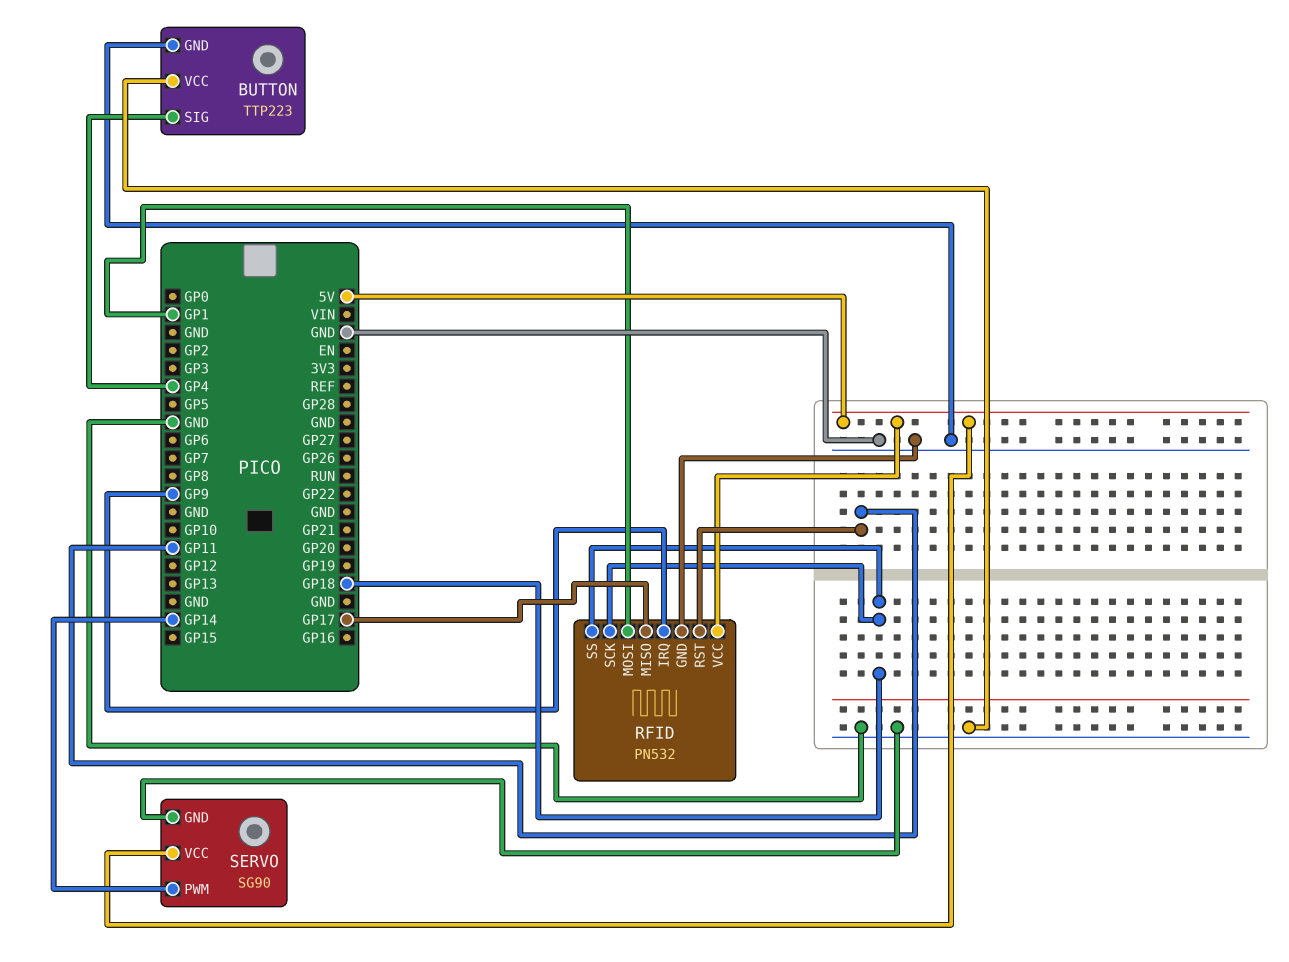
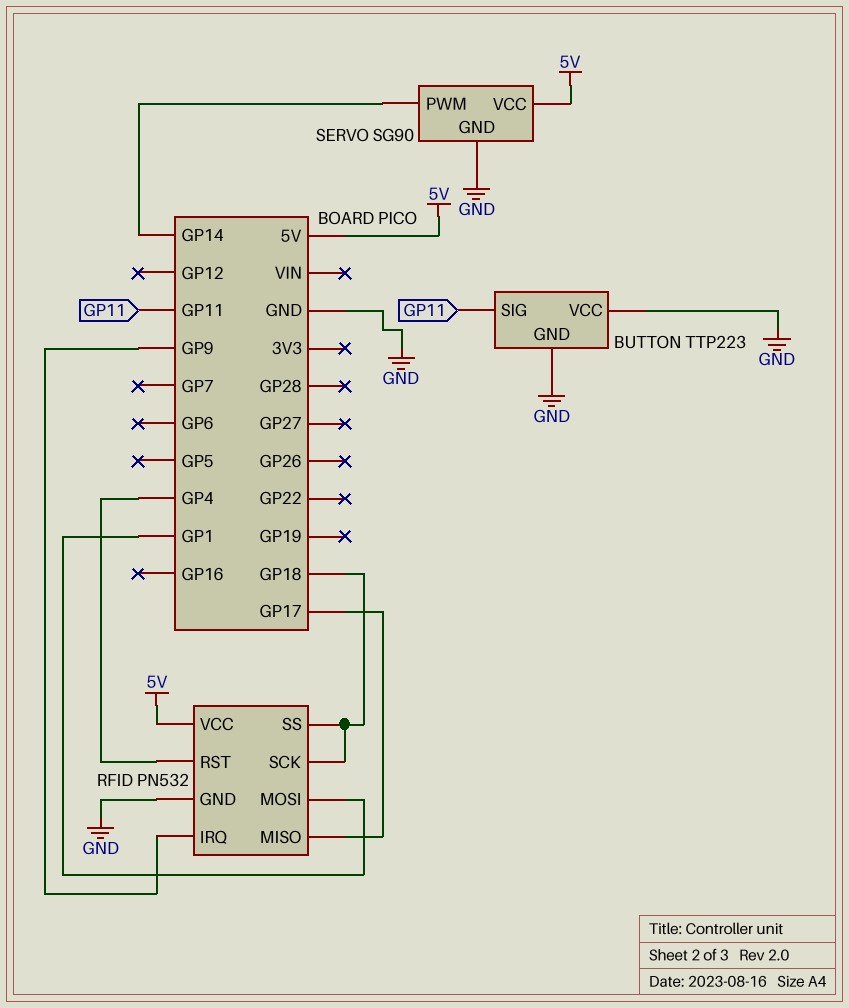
BUTTON pin SIG: GP4 -> GP11
RFID pin RST: GP11 -> GP4

